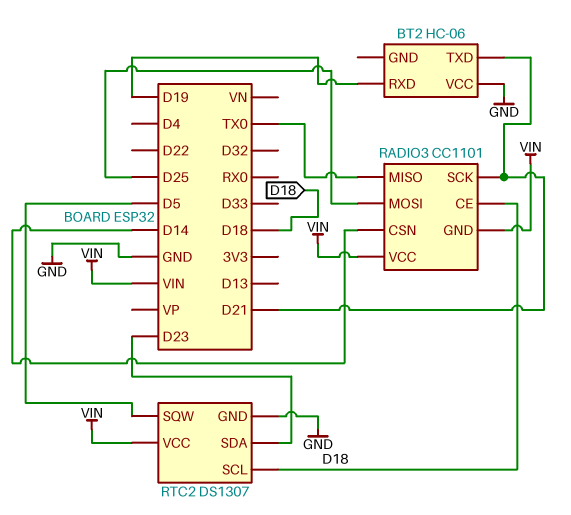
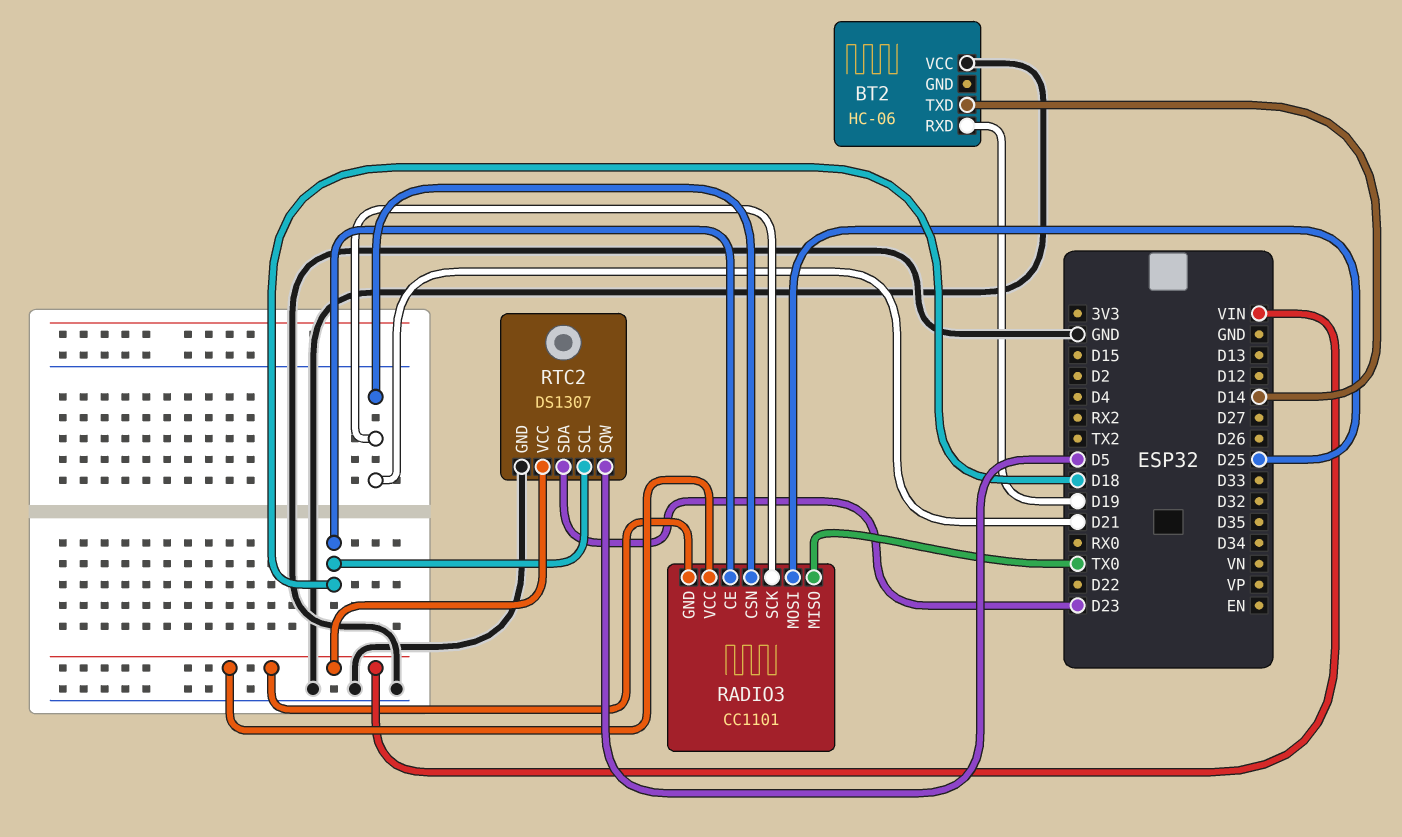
BT2 pin TXD: D21 -> D14
RADIO3 pin CSN: D14 -> D21

